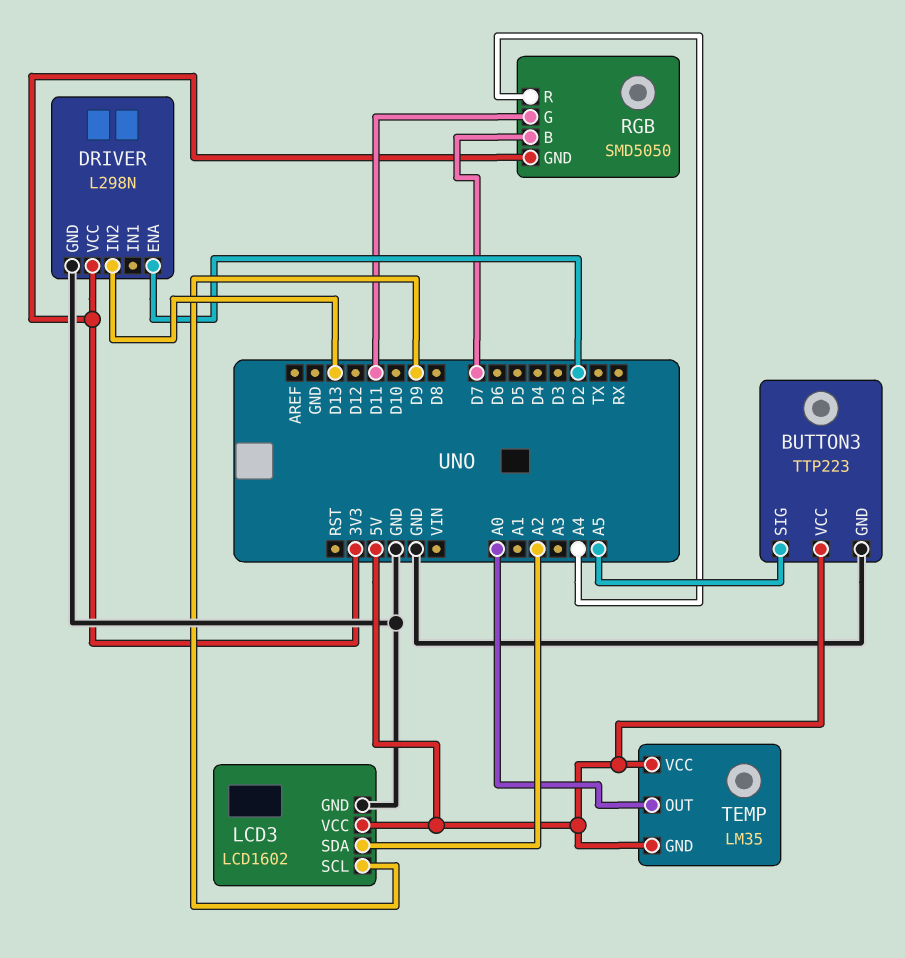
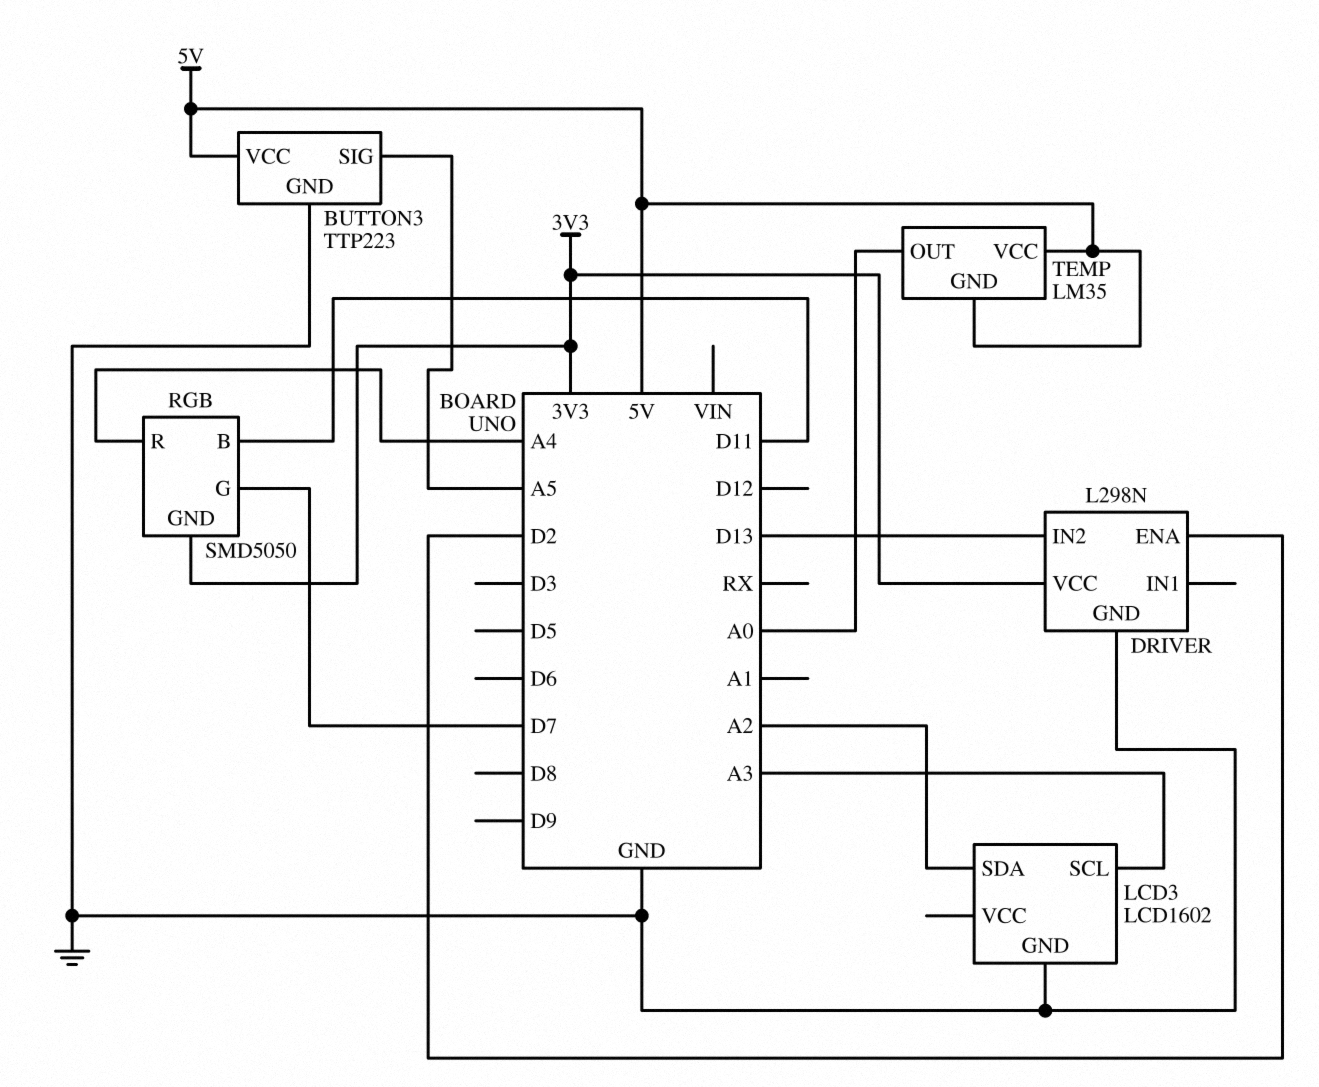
LCD3 pin SCL: D9 -> A3
LCD3 pin VCC: 5V -> none
RGB pin B: D7 -> D11
RGB pin G: D11 -> D7

